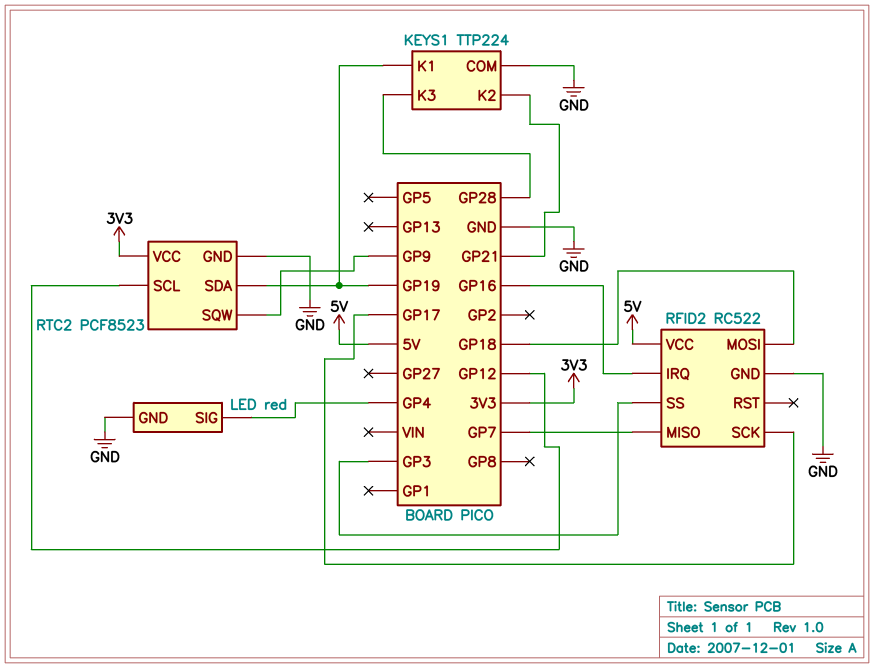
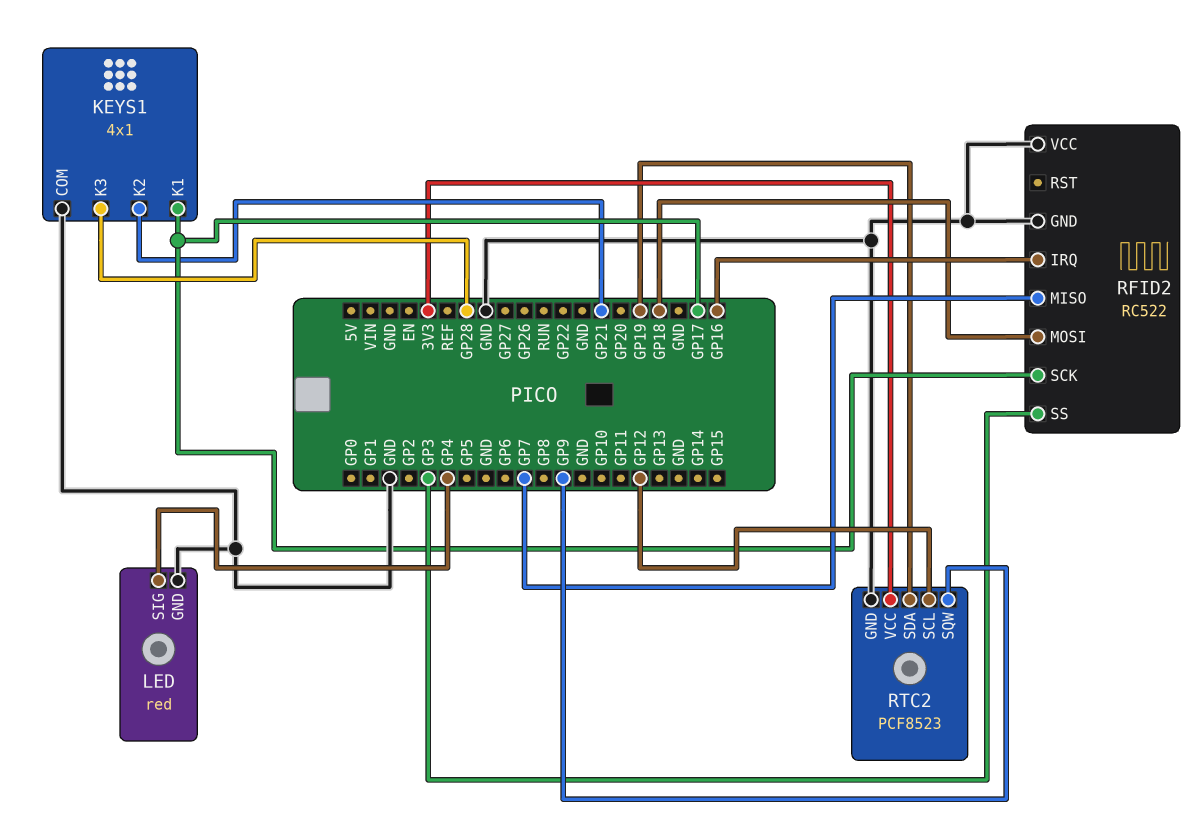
KEYS1: TTP224 -> 4x1
KEYS1 pin K1: GP19 -> GP17
RFID2 pin VCC: 5V -> GND

